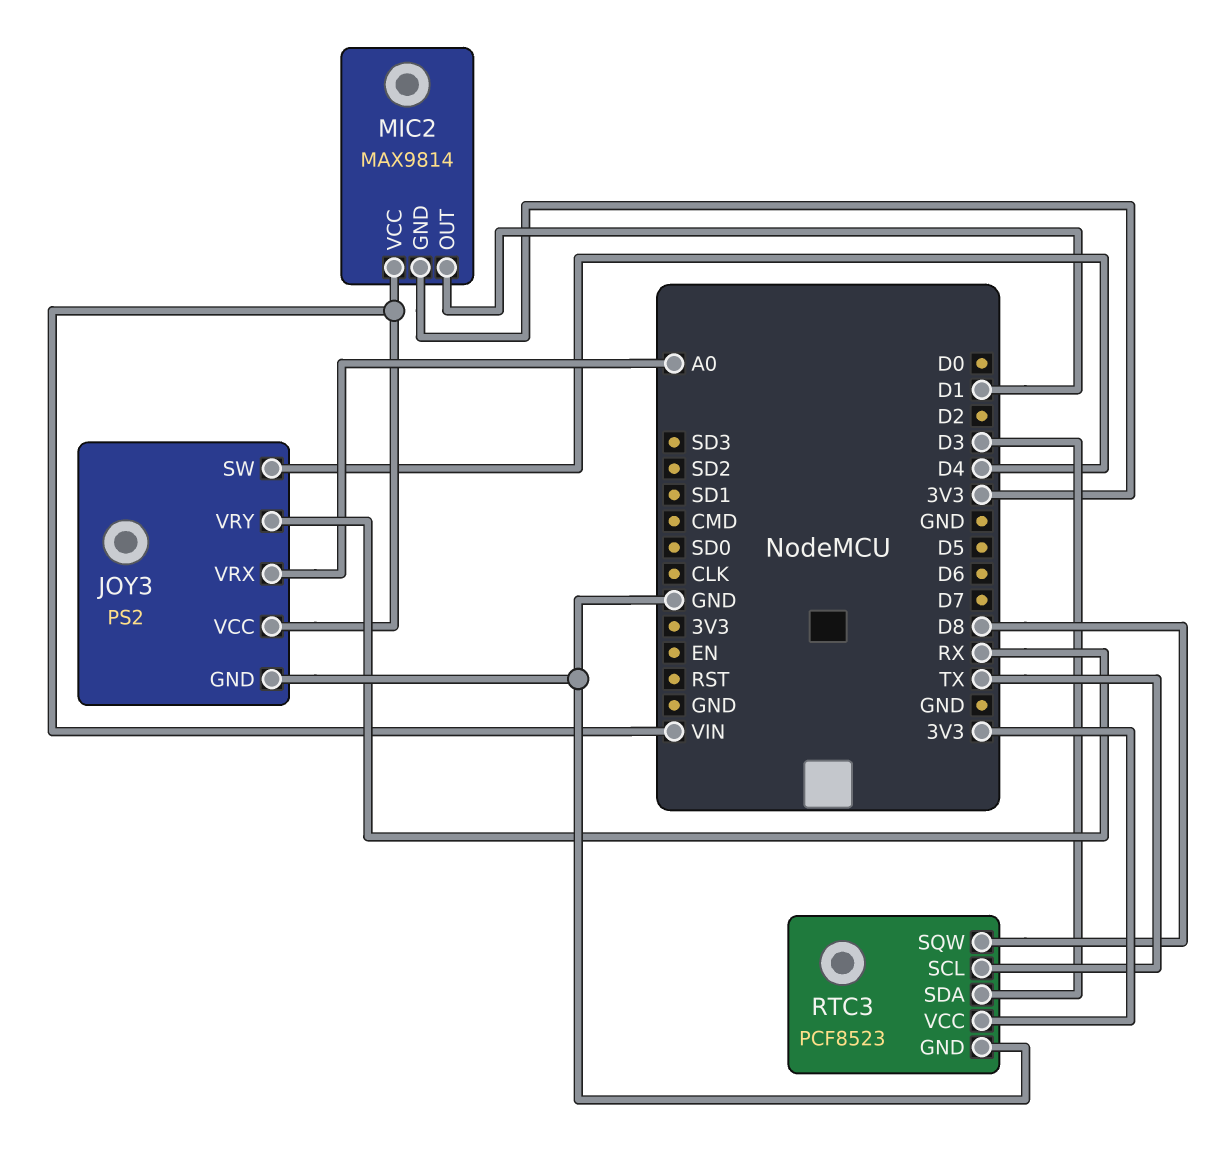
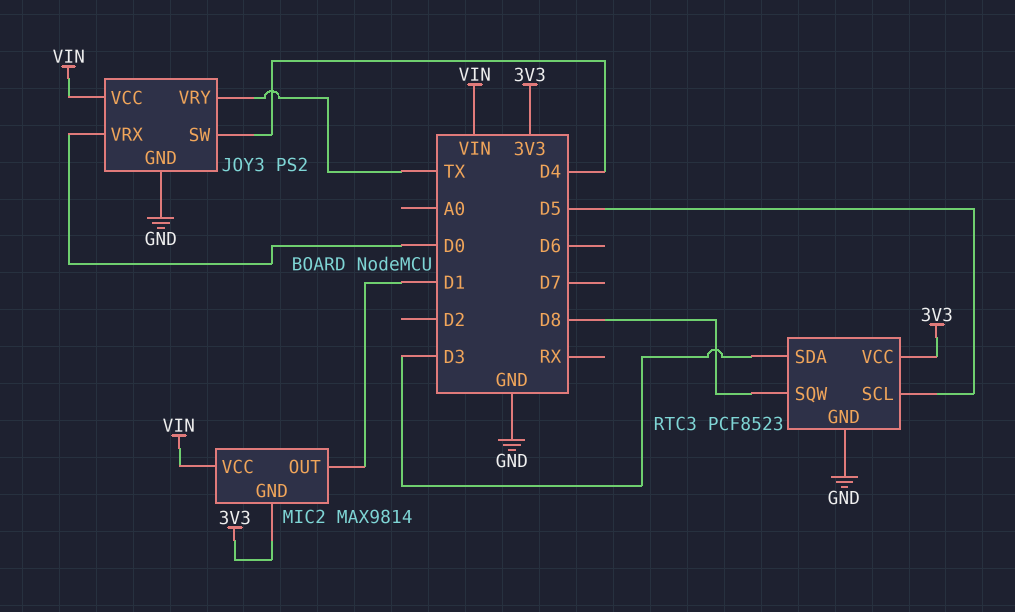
JOY3 pin VRX: A0 -> D0
JOY3 pin VRY: RX -> TX
RTC3 pin SCL: TX -> D5

